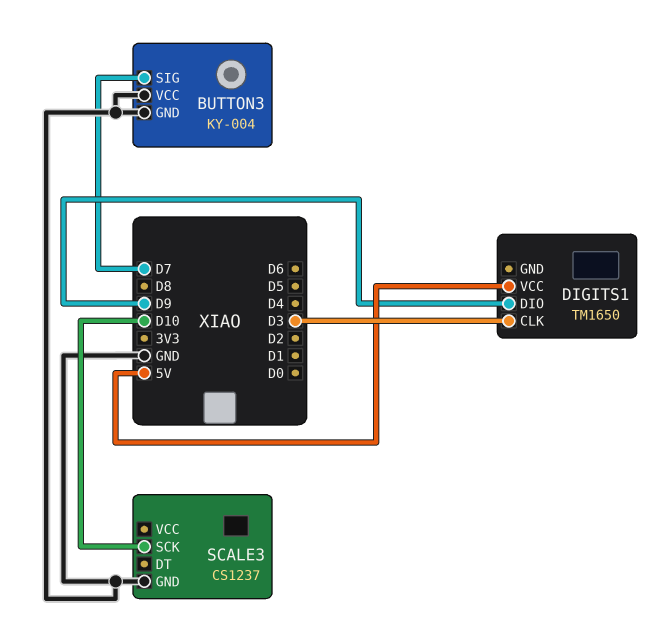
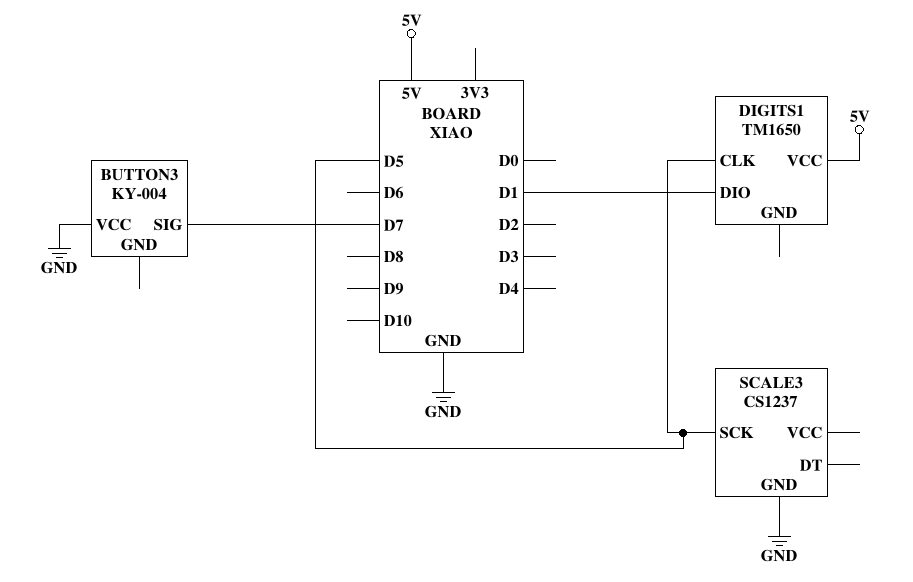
BUTTON3 pin GND: GND -> none
DIGITS1 pin CLK: D3 -> D5
DIGITS1 pin DIO: D9 -> D1
SCALE3 pin SCK: D10 -> D5

